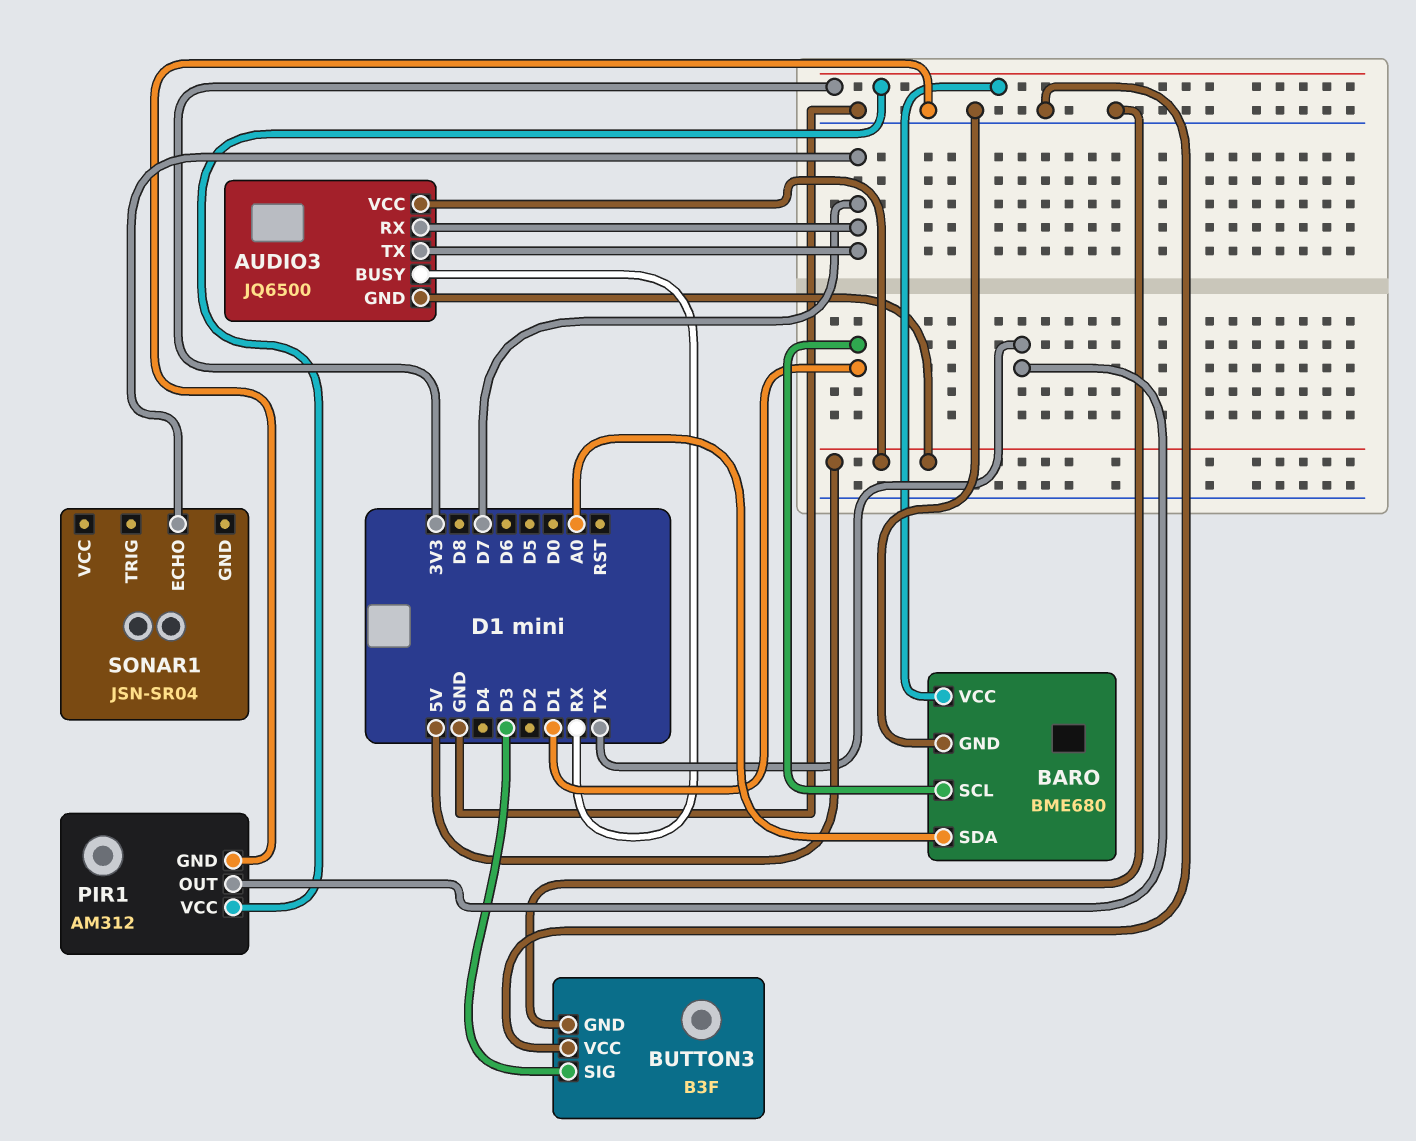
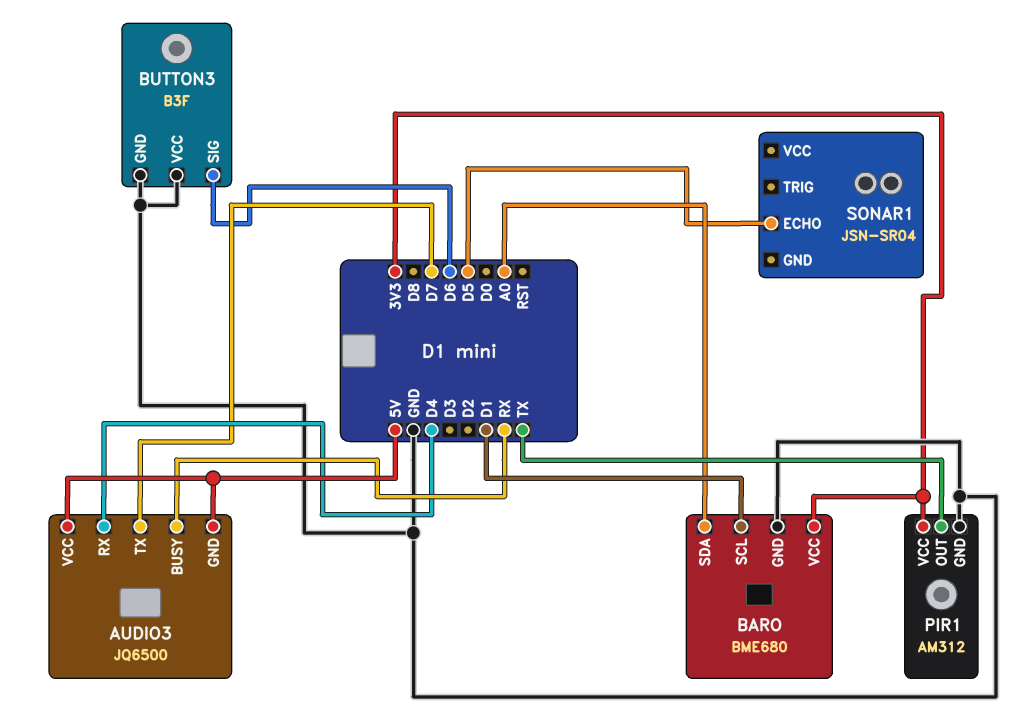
AUDIO3 pin RX: D7 -> D4
BUTTON3 pin SIG: D3 -> D6
SONAR1 pin ECHO: D7 -> D5

